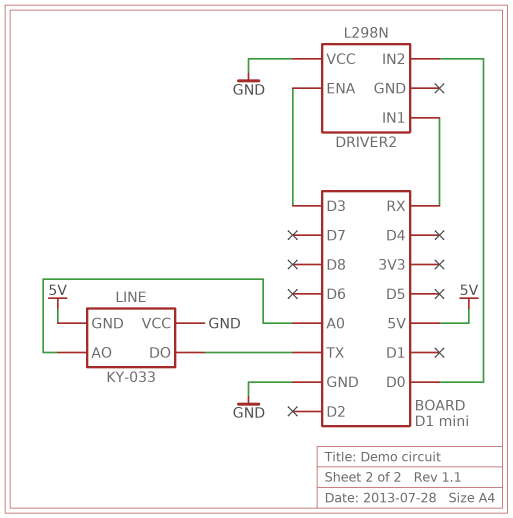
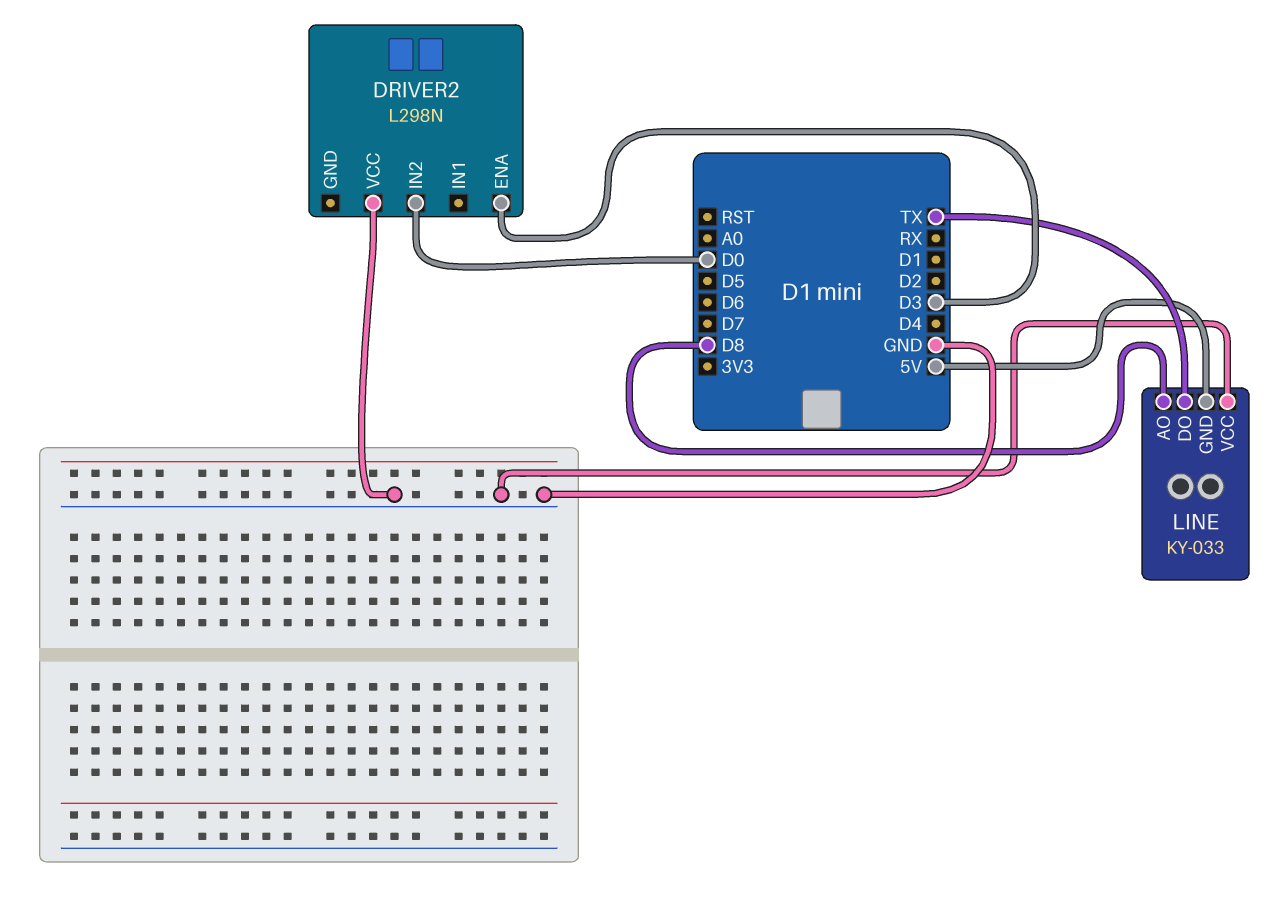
DRIVER2 pin IN1: RX -> none
LINE pin AO: A0 -> D8

